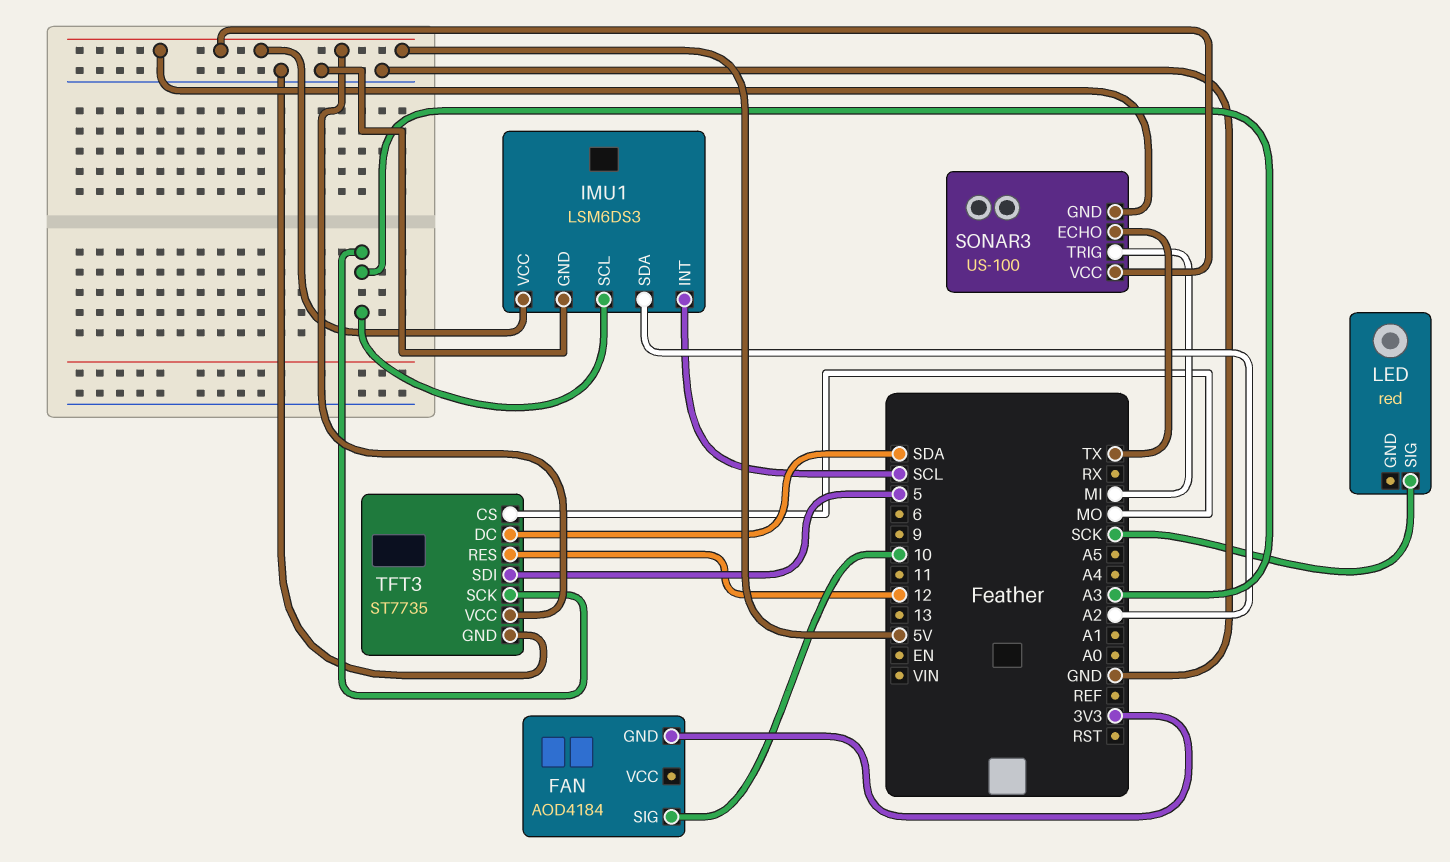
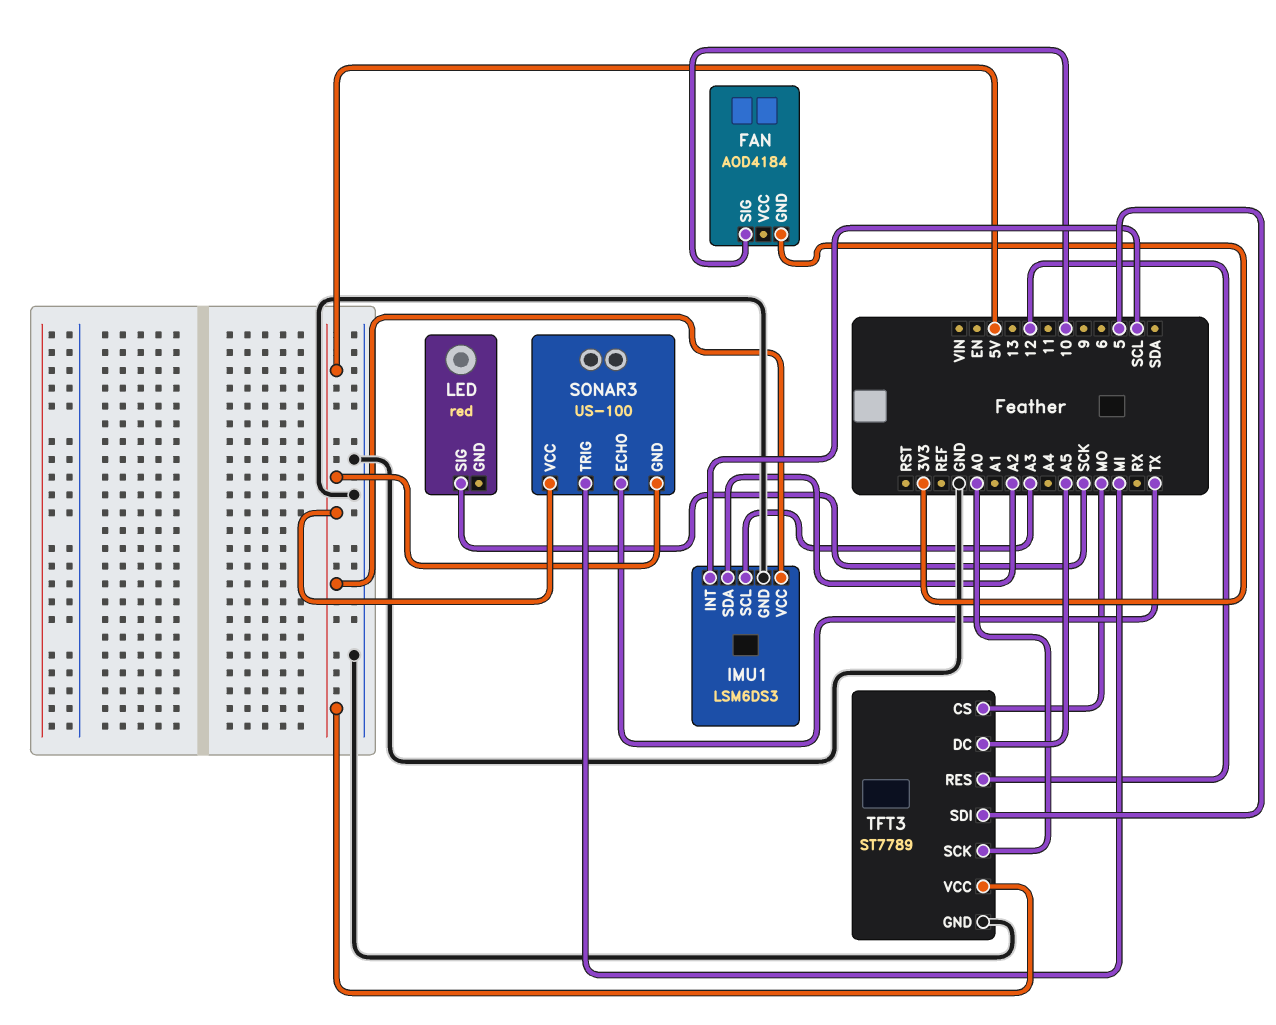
TFT3: ST7735 -> ST7789
TFT3 pin DC: SDA -> A5
TFT3 pin SCK: A3 -> A0

